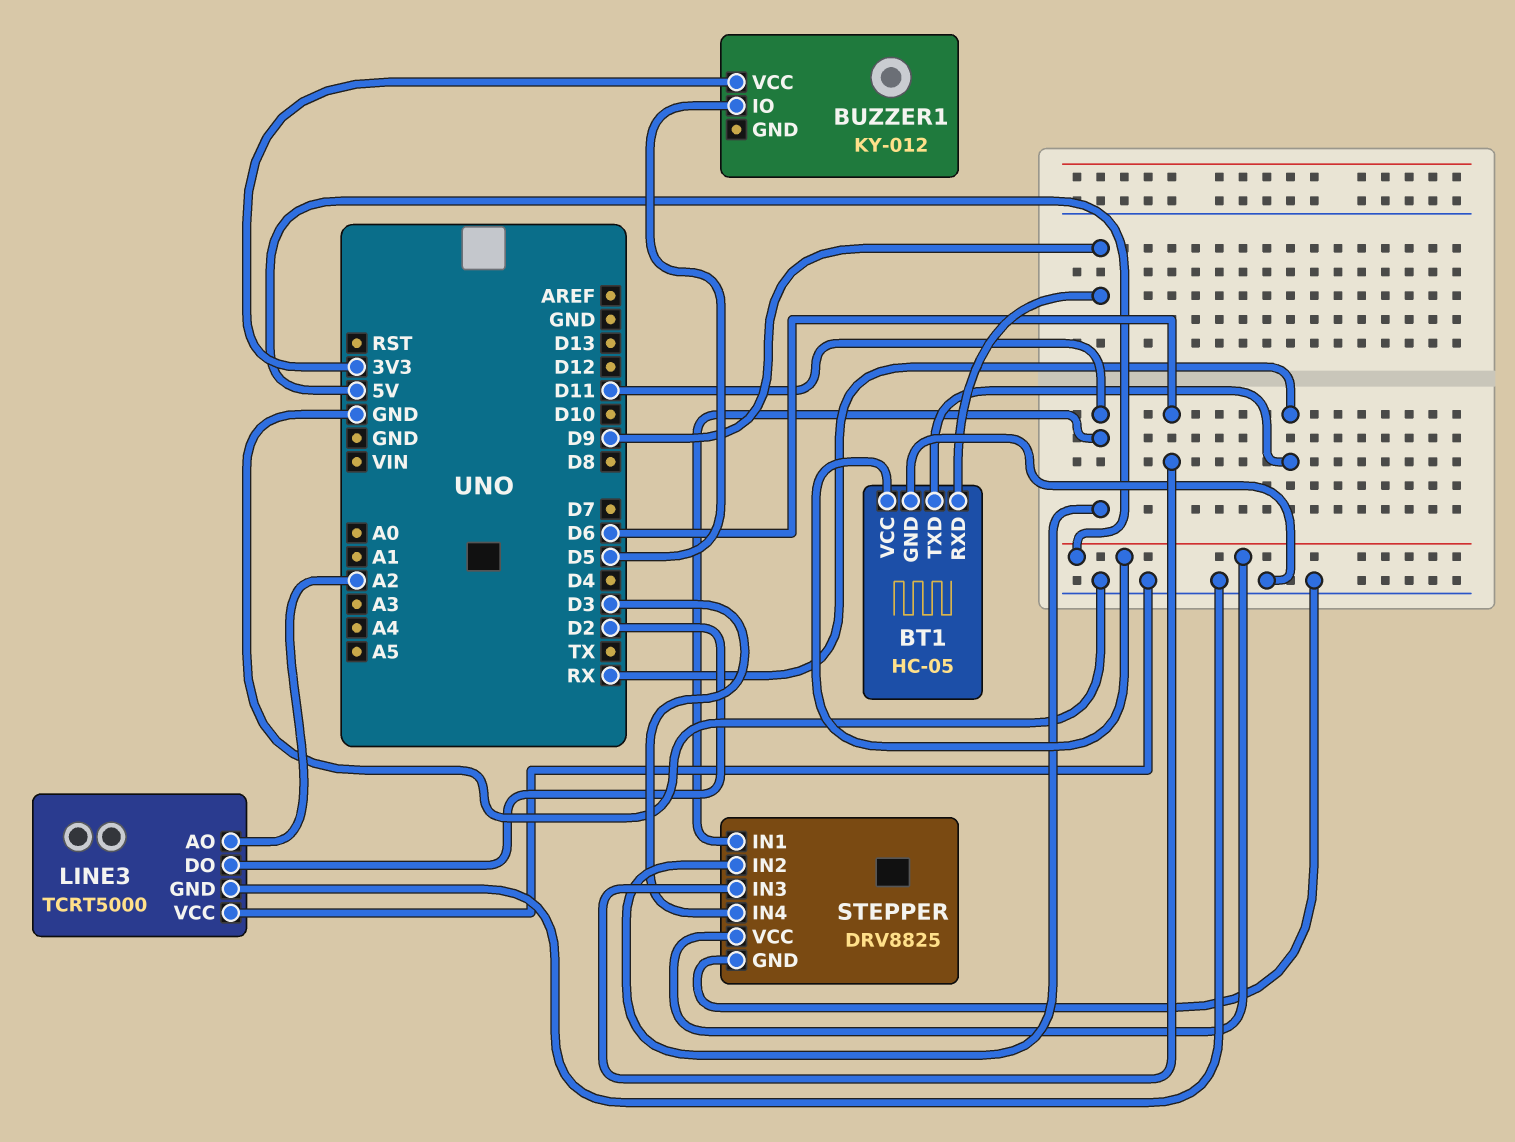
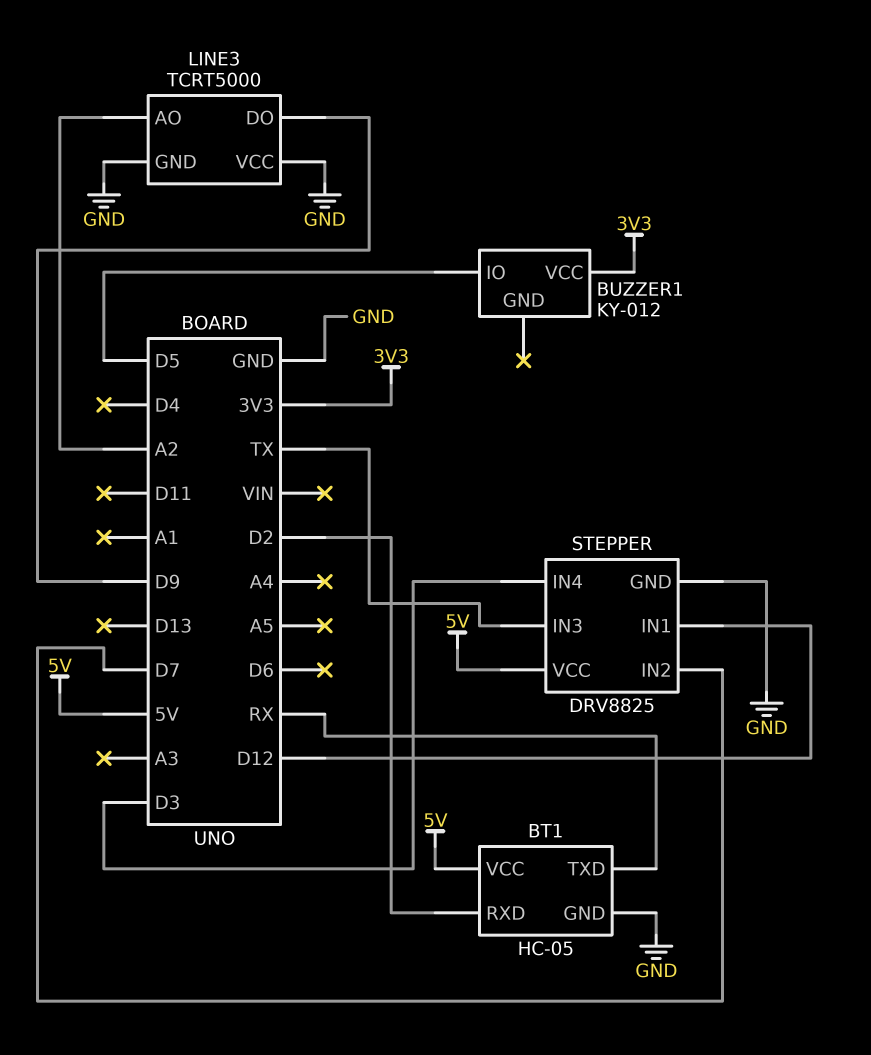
BT1 pin RXD: D9 -> D2
LINE3 pin DO: D2 -> D9
STEPPER pin IN1: D11 -> D12
STEPPER pin IN2: D11 -> D7
STEPPER pin IN3: D6 -> TX

